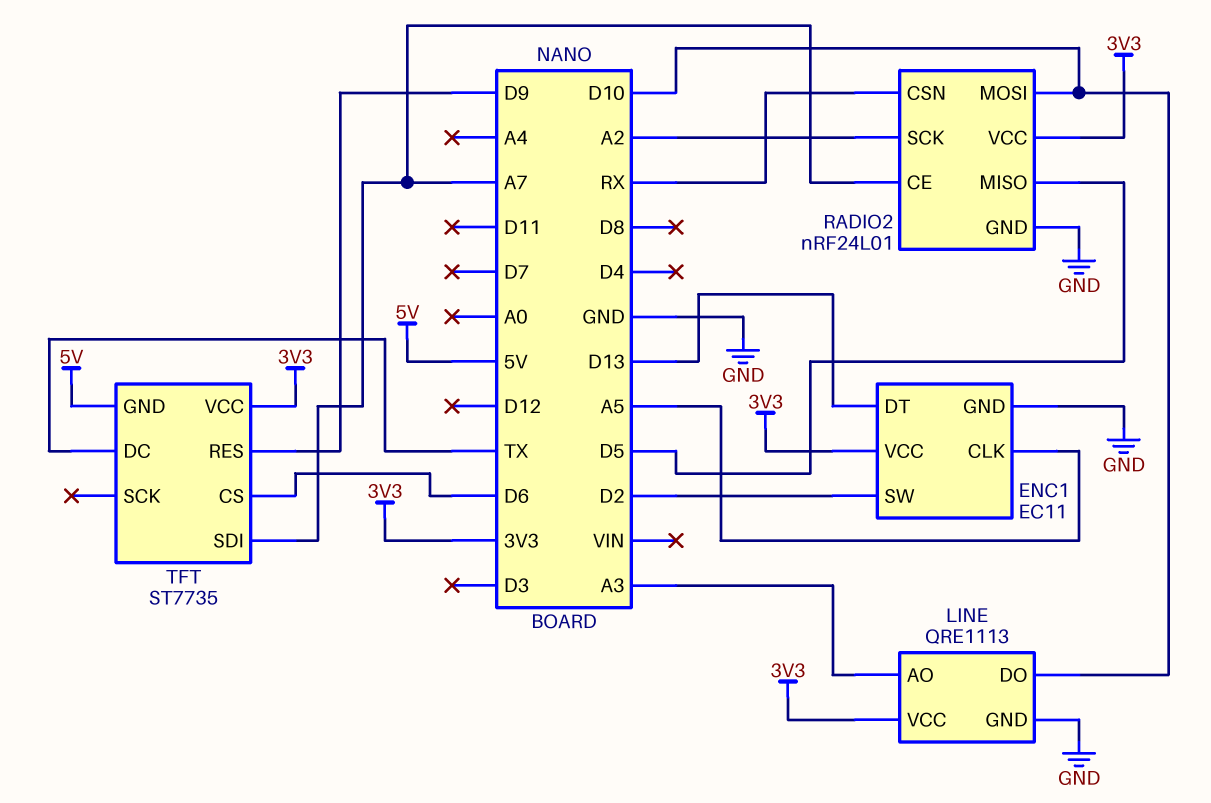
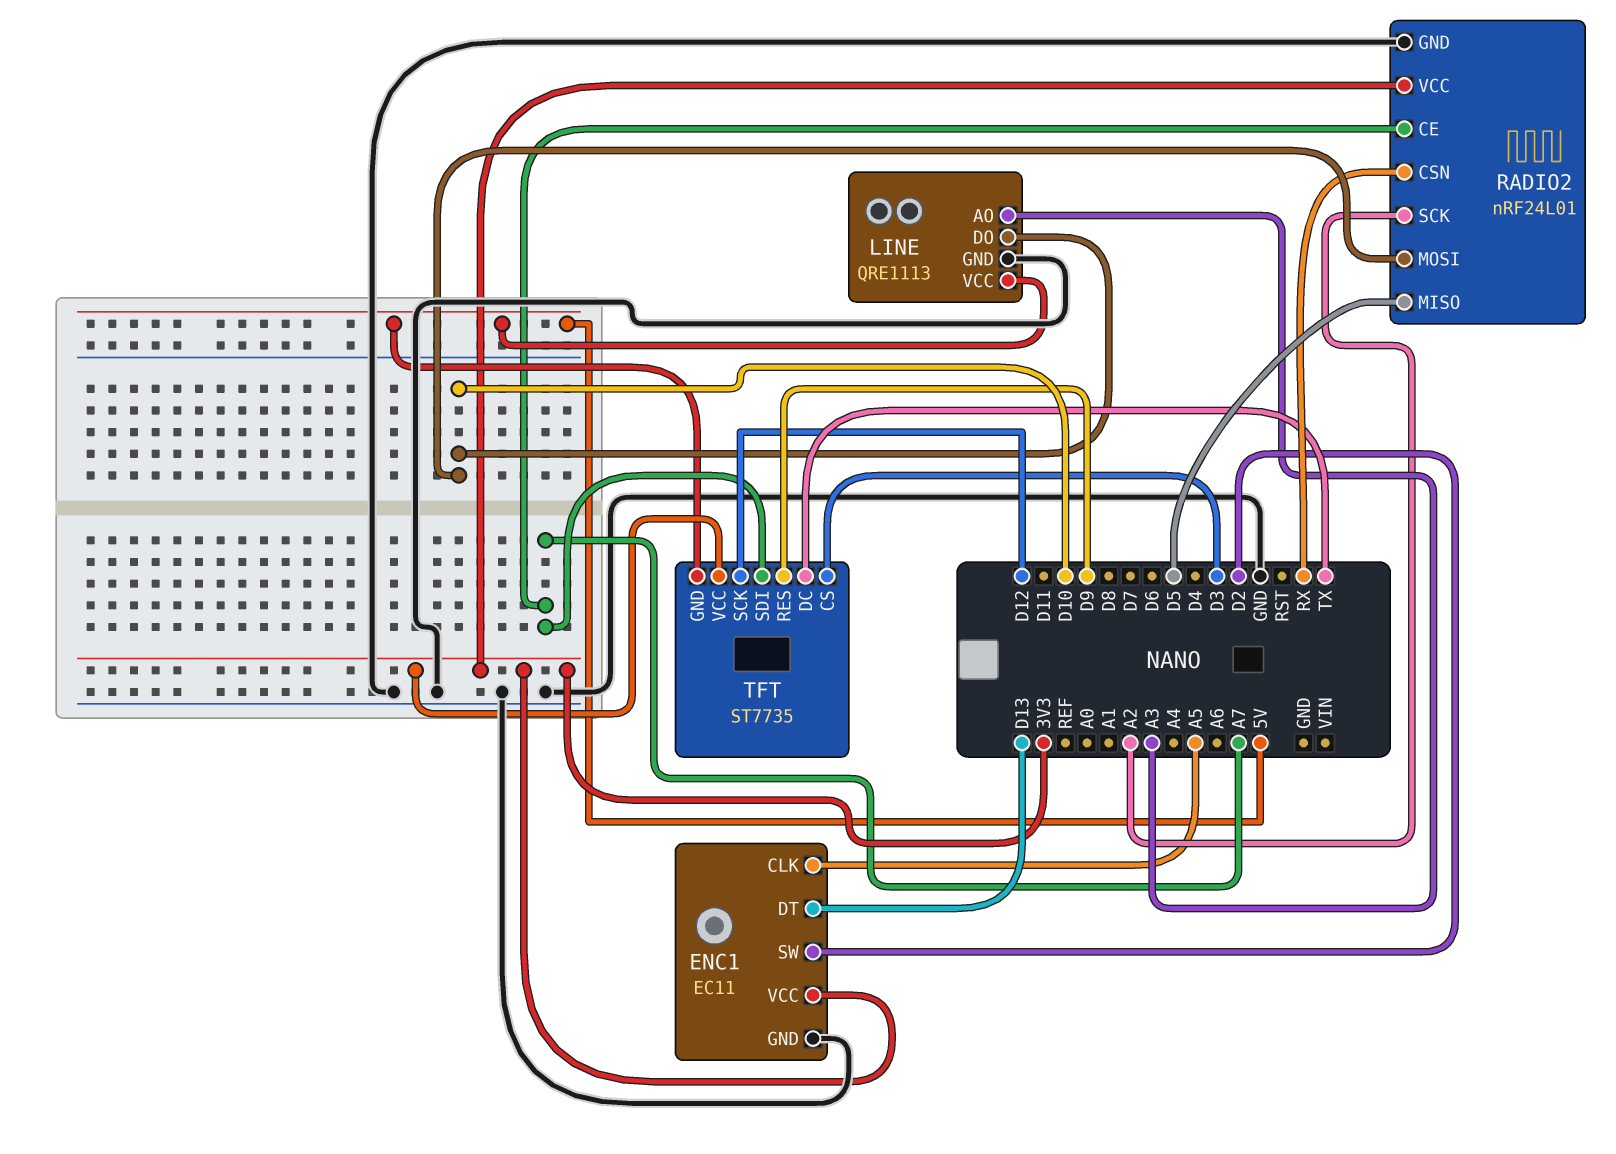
LINE pin VCC: 3V3 -> 5V
TFT pin CS: D6 -> D3
TFT pin SCK: none -> D12

